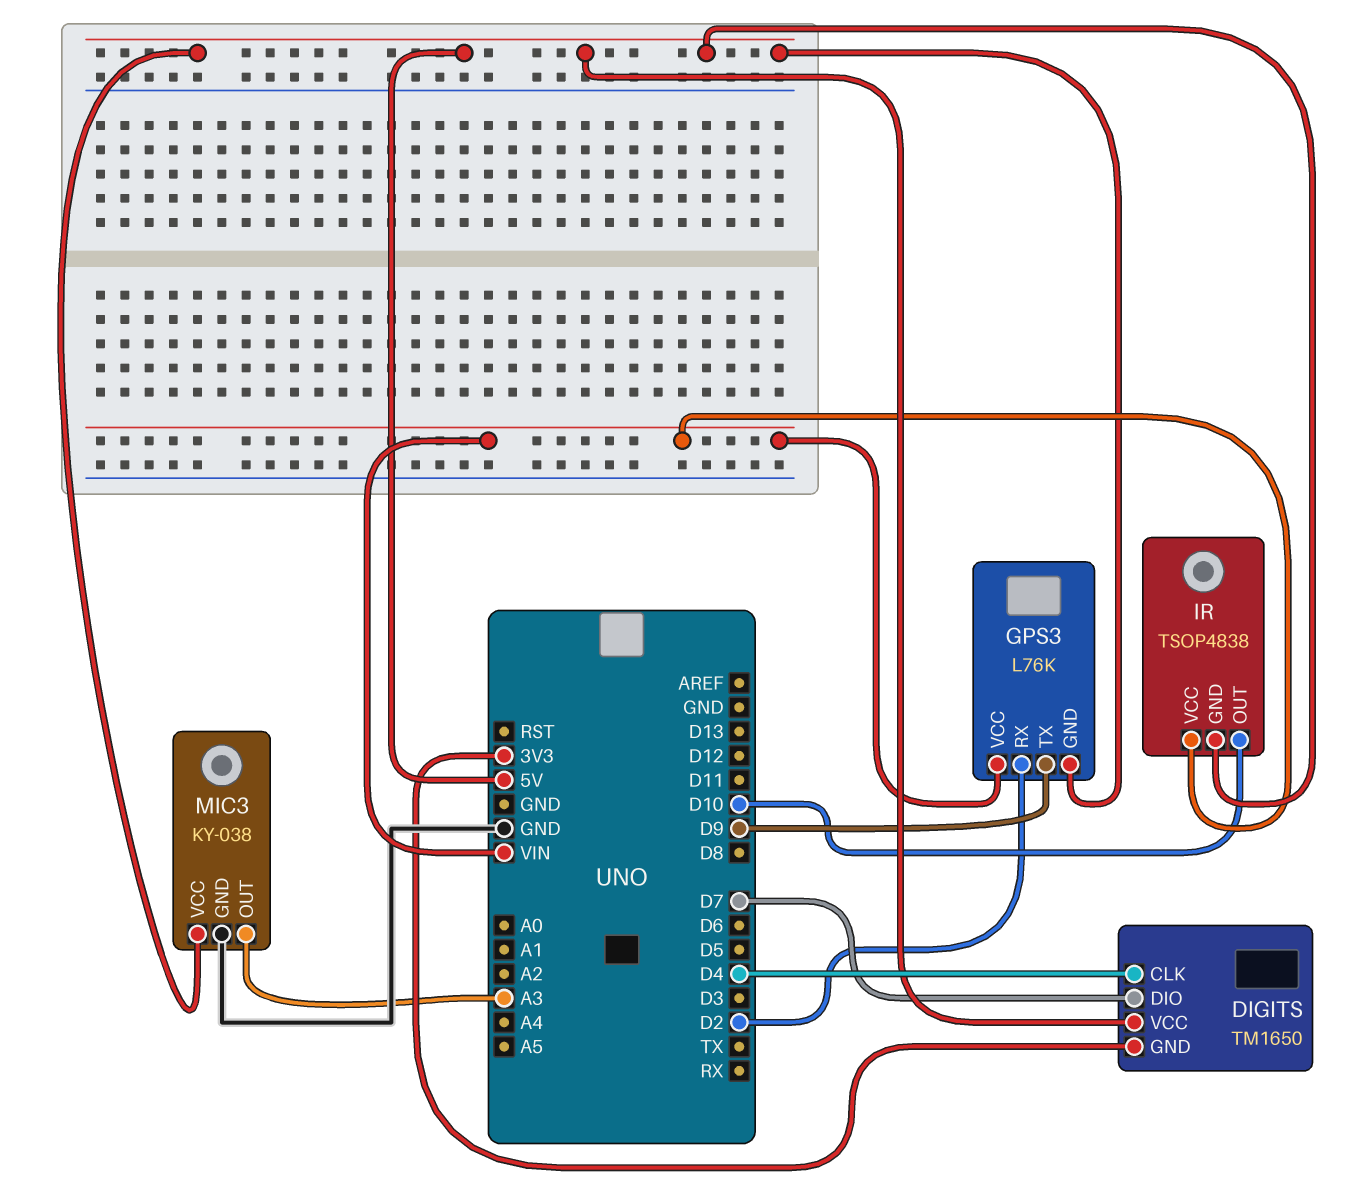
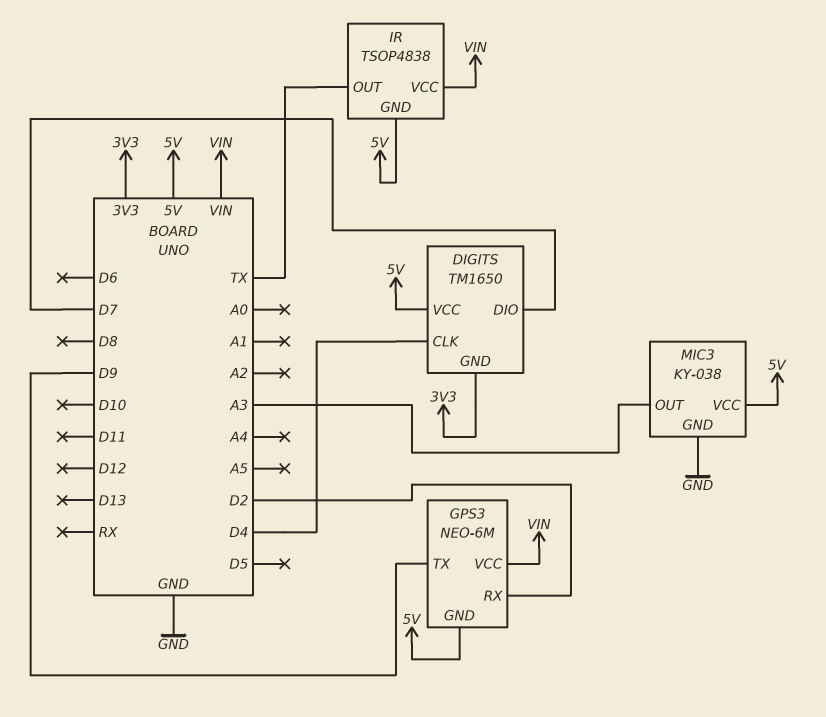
GPS3: L76K -> NEO-6M
IR pin OUT: D10 -> TX

